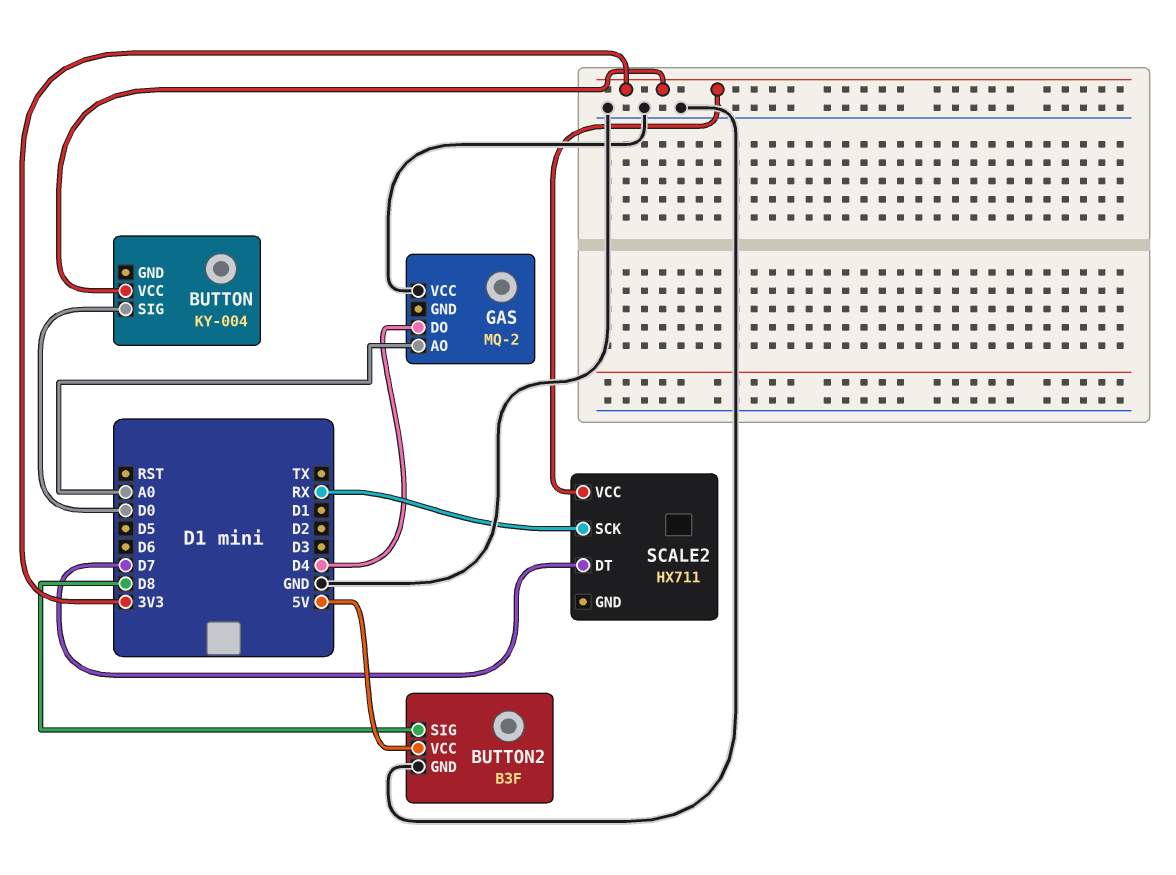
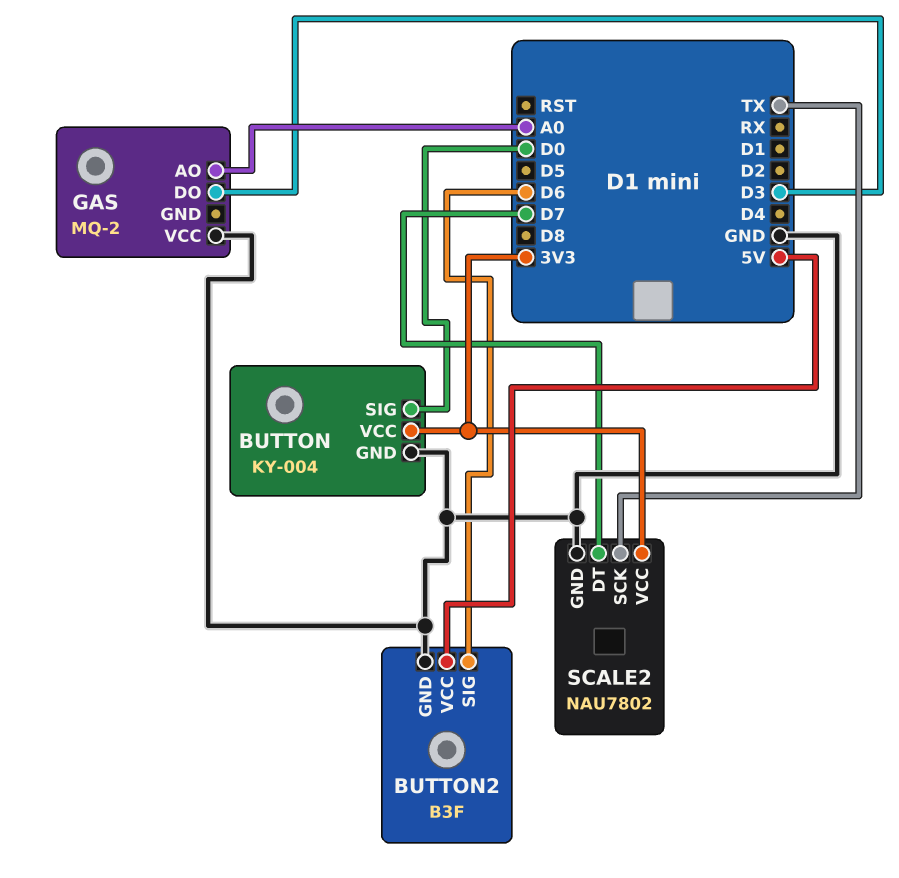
BUTTON pin GND: none -> GND
BUTTON2 pin SIG: D8 -> D6
GAS pin DO: D4 -> D3
SCALE2: HX711 -> NAU7802
SCALE2 pin GND: none -> GND
SCALE2 pin SCK: RX -> TX

